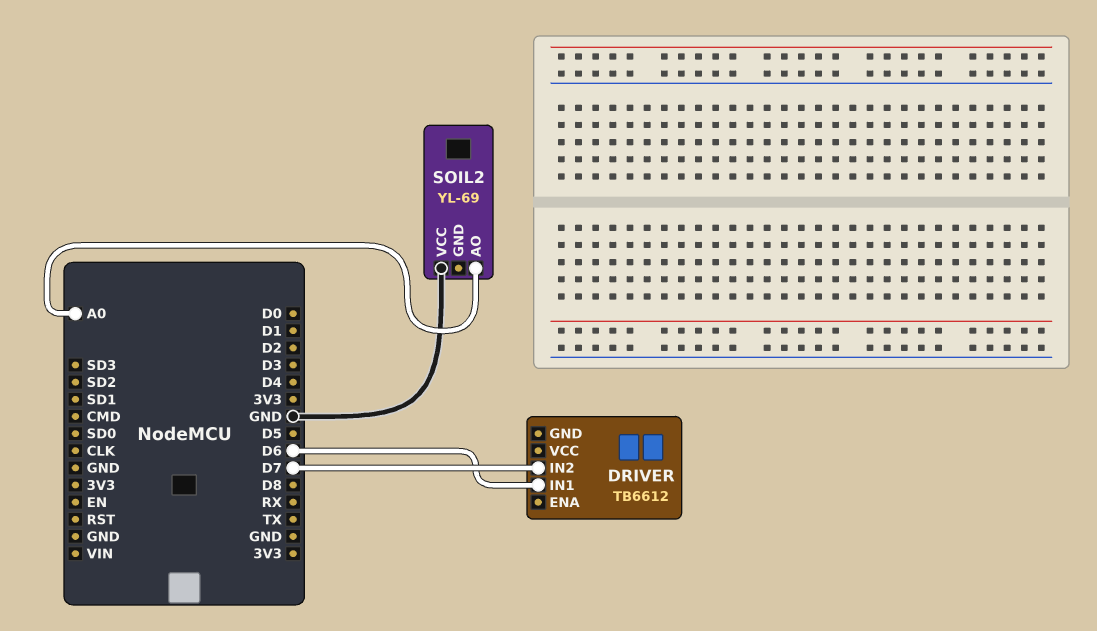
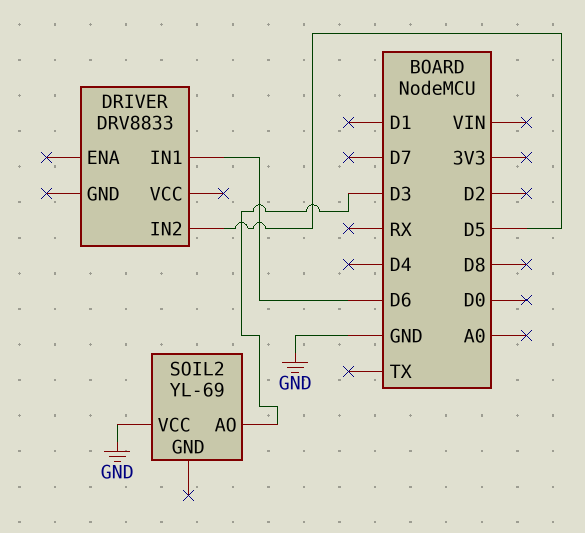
DRIVER: TB6612 -> DRV8833
DRIVER pin IN2: D7 -> D5
SOIL2 pin AO: A0 -> D3

